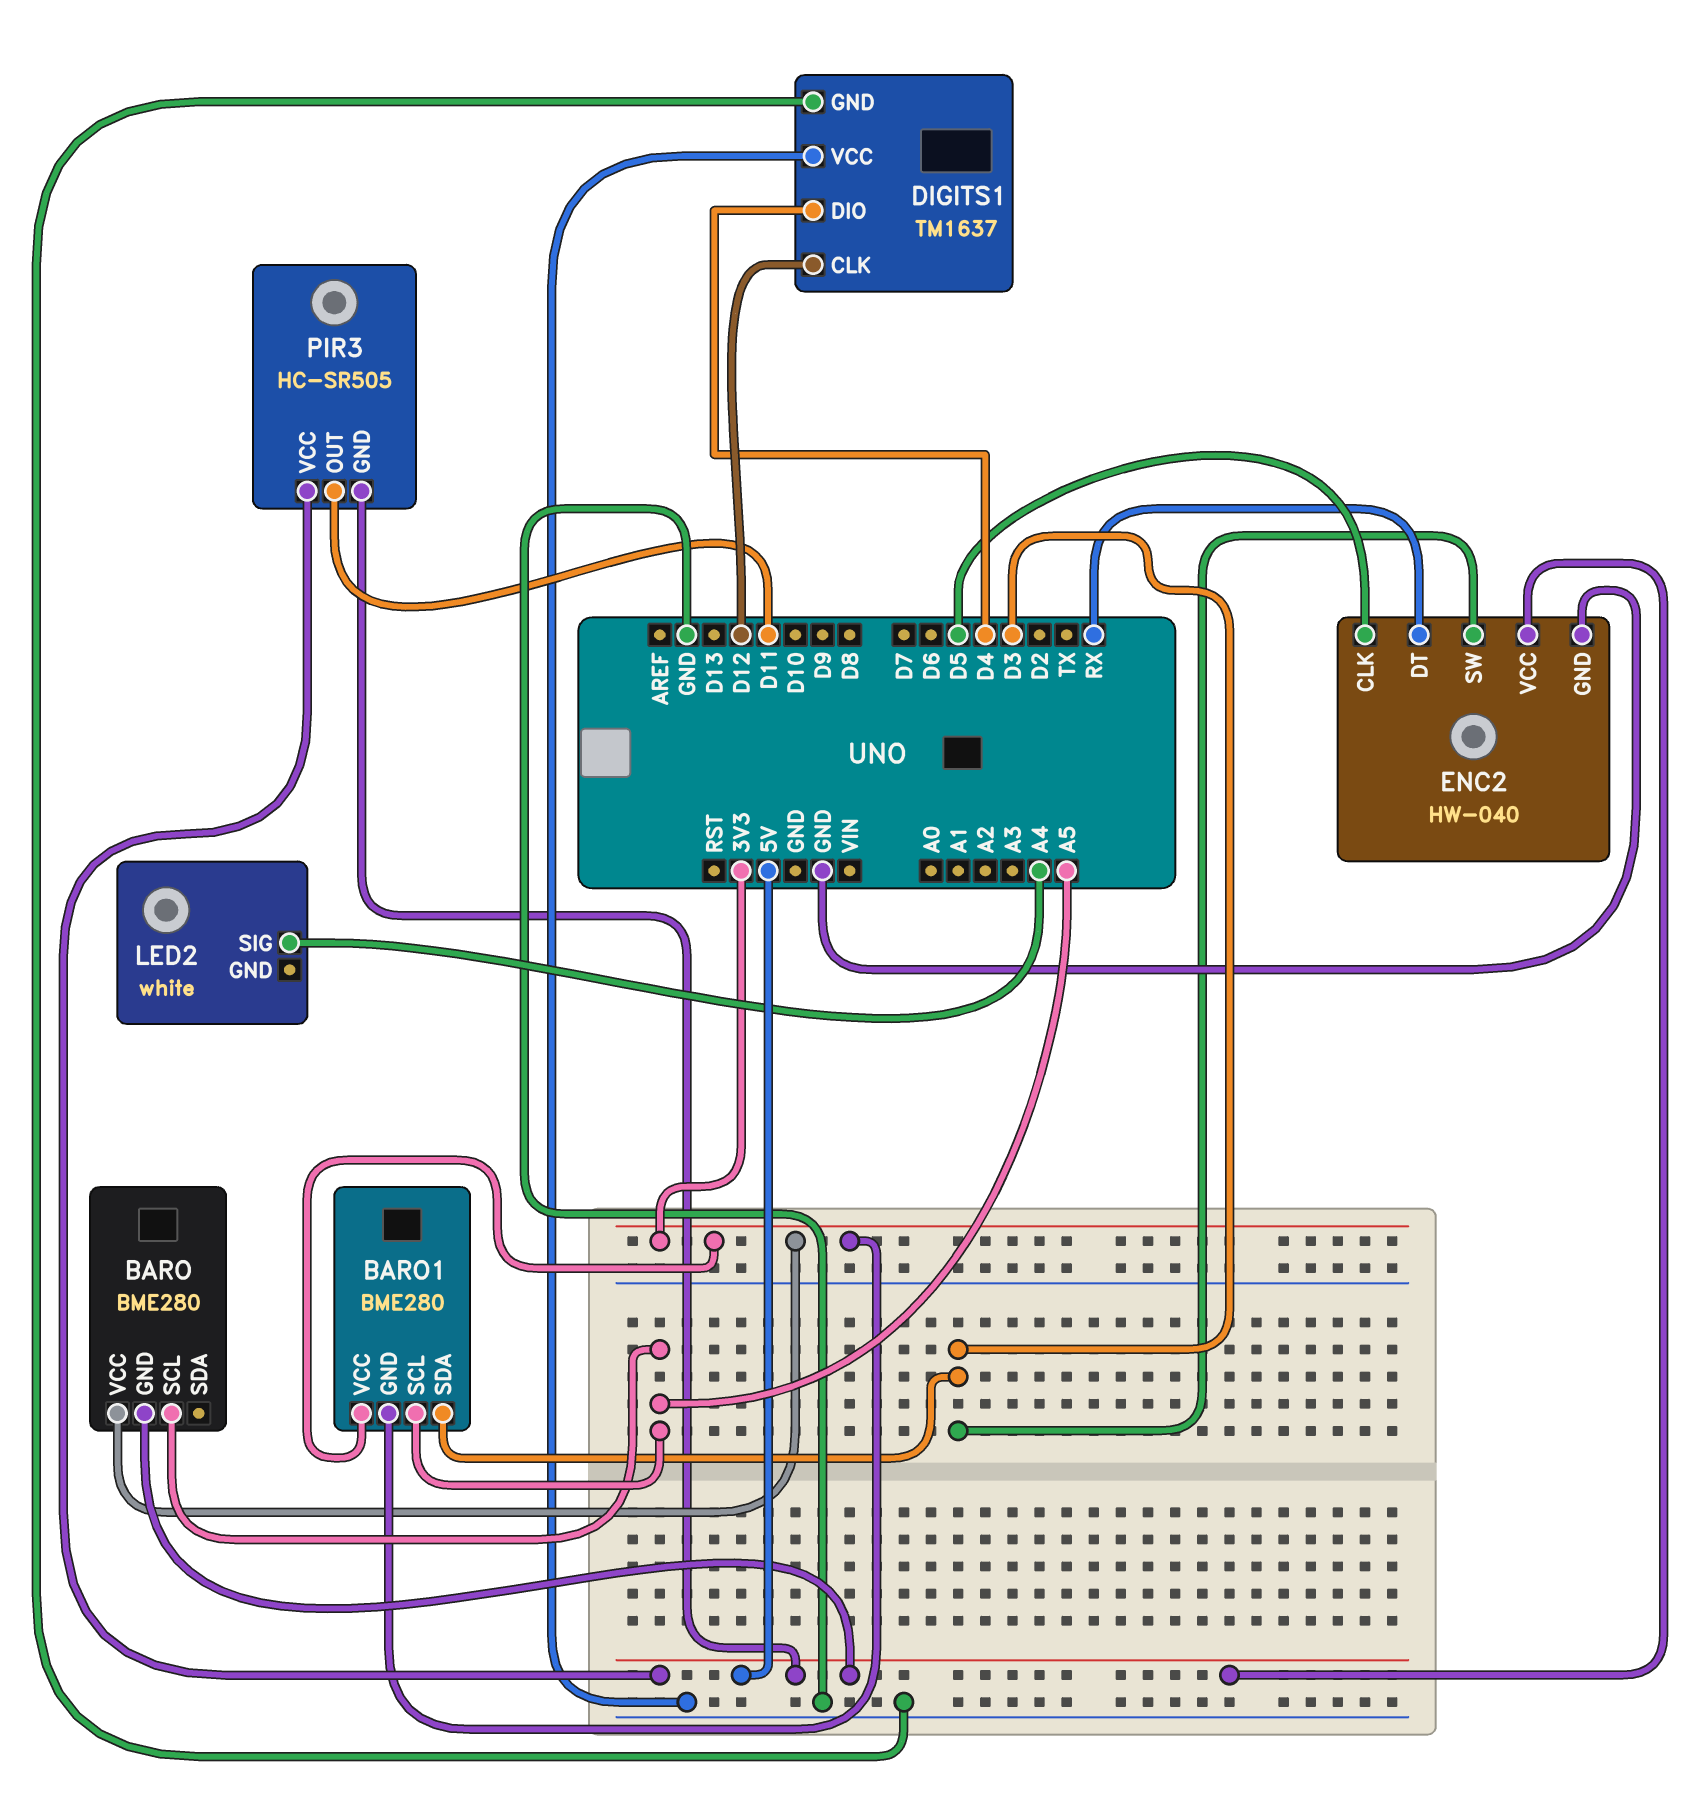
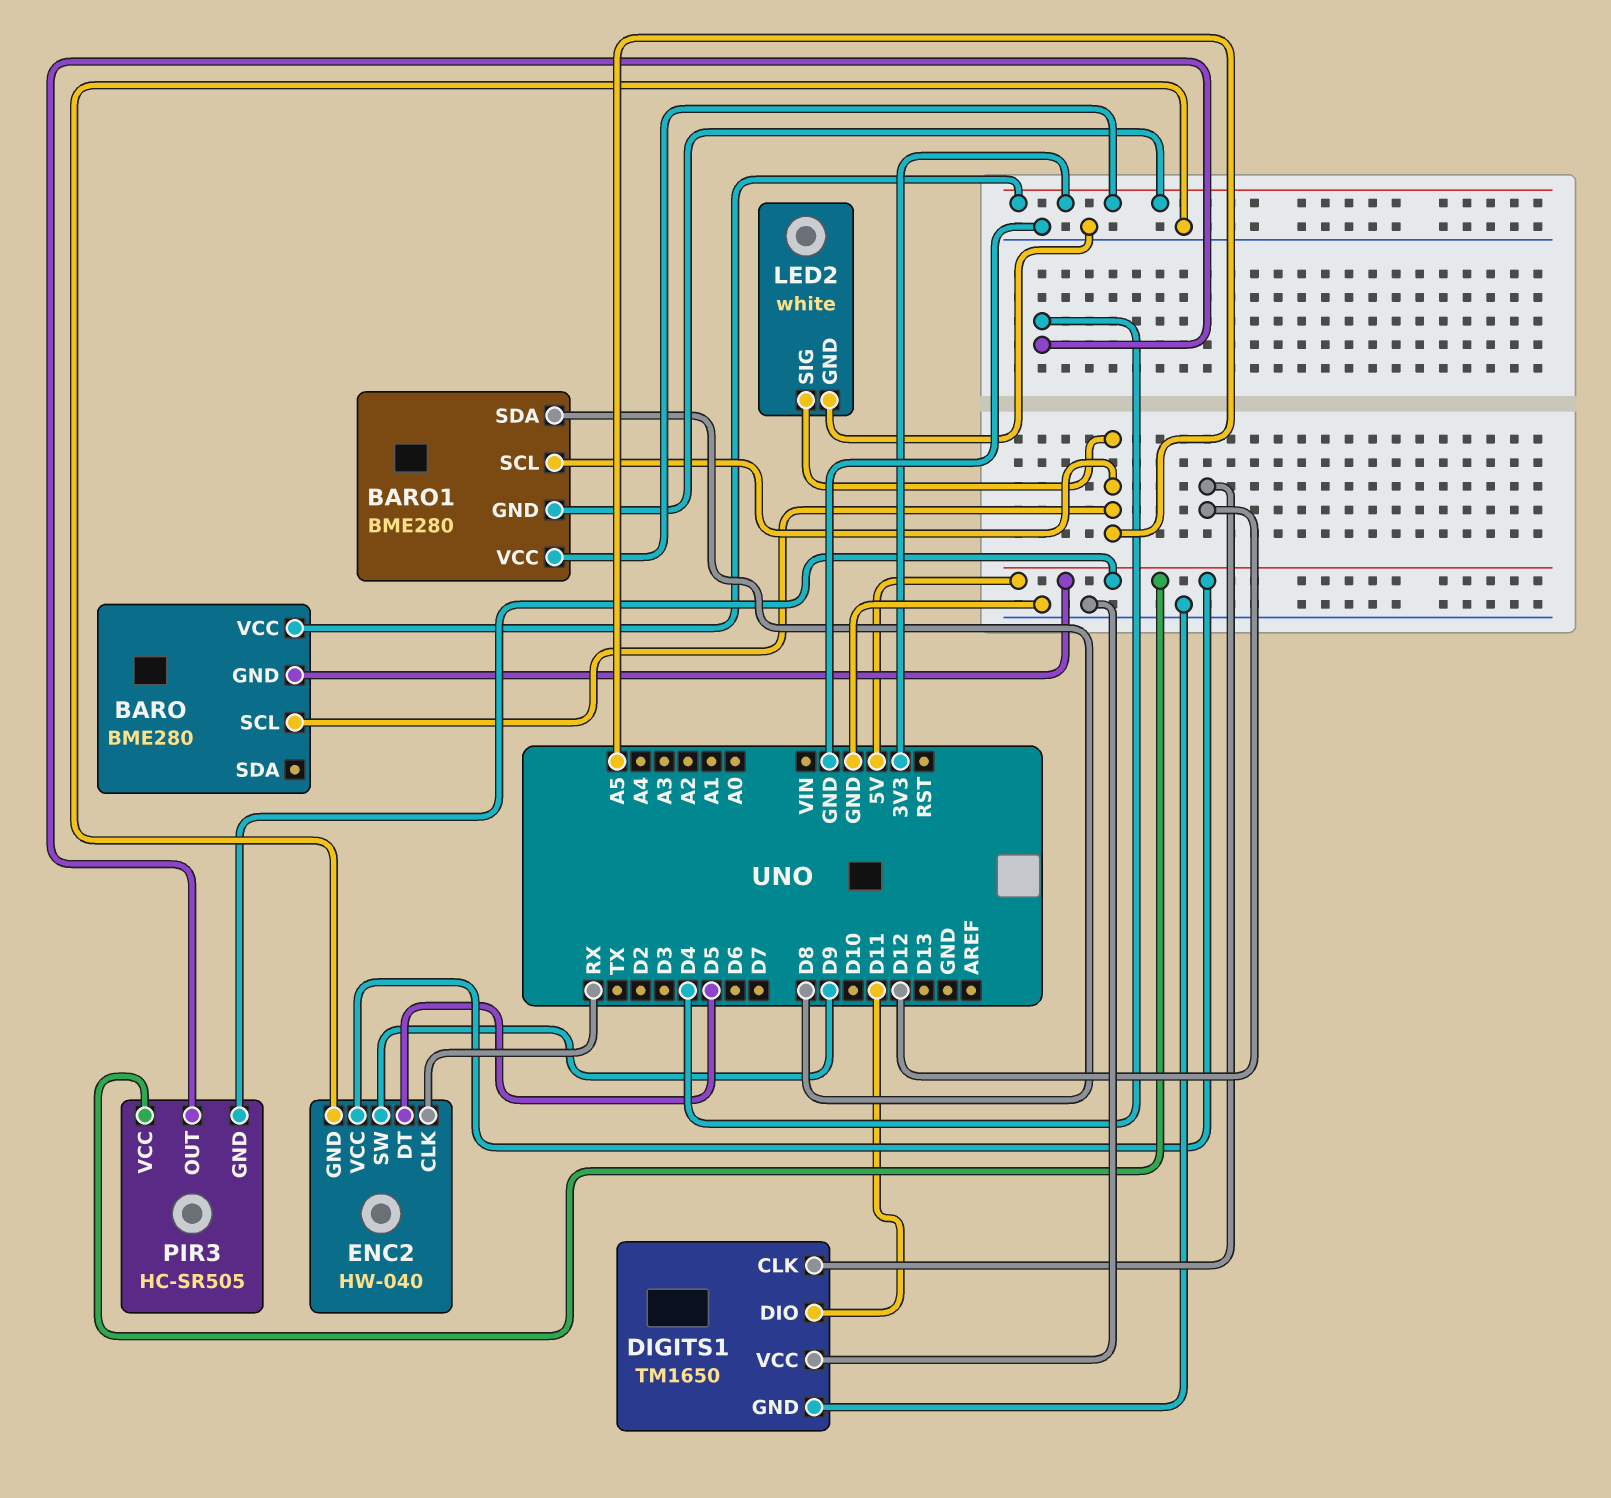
BARO1 pin SDA: D3 -> D8
DIGITS1: TM1637 -> TM1650
DIGITS1 pin DIO: D4 -> D11
ENC2 pin CLK: D5 -> RX
ENC2 pin DT: RX -> D5
ENC2 pin SW: D3 -> D9
LED2 pin GND: none -> GND
LED2 pin SIG: A4 -> A5
PIR3 pin OUT: D11 -> D4

